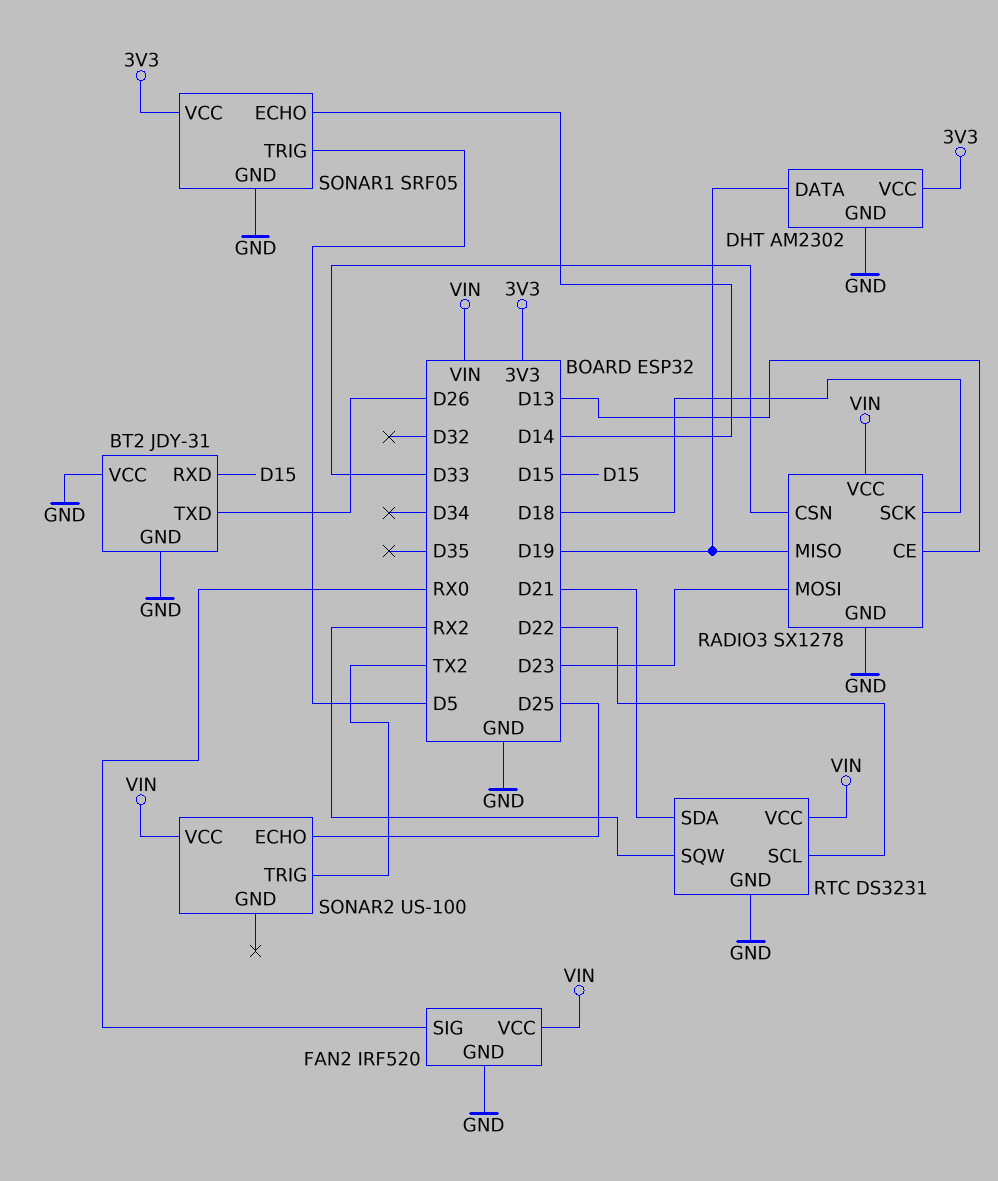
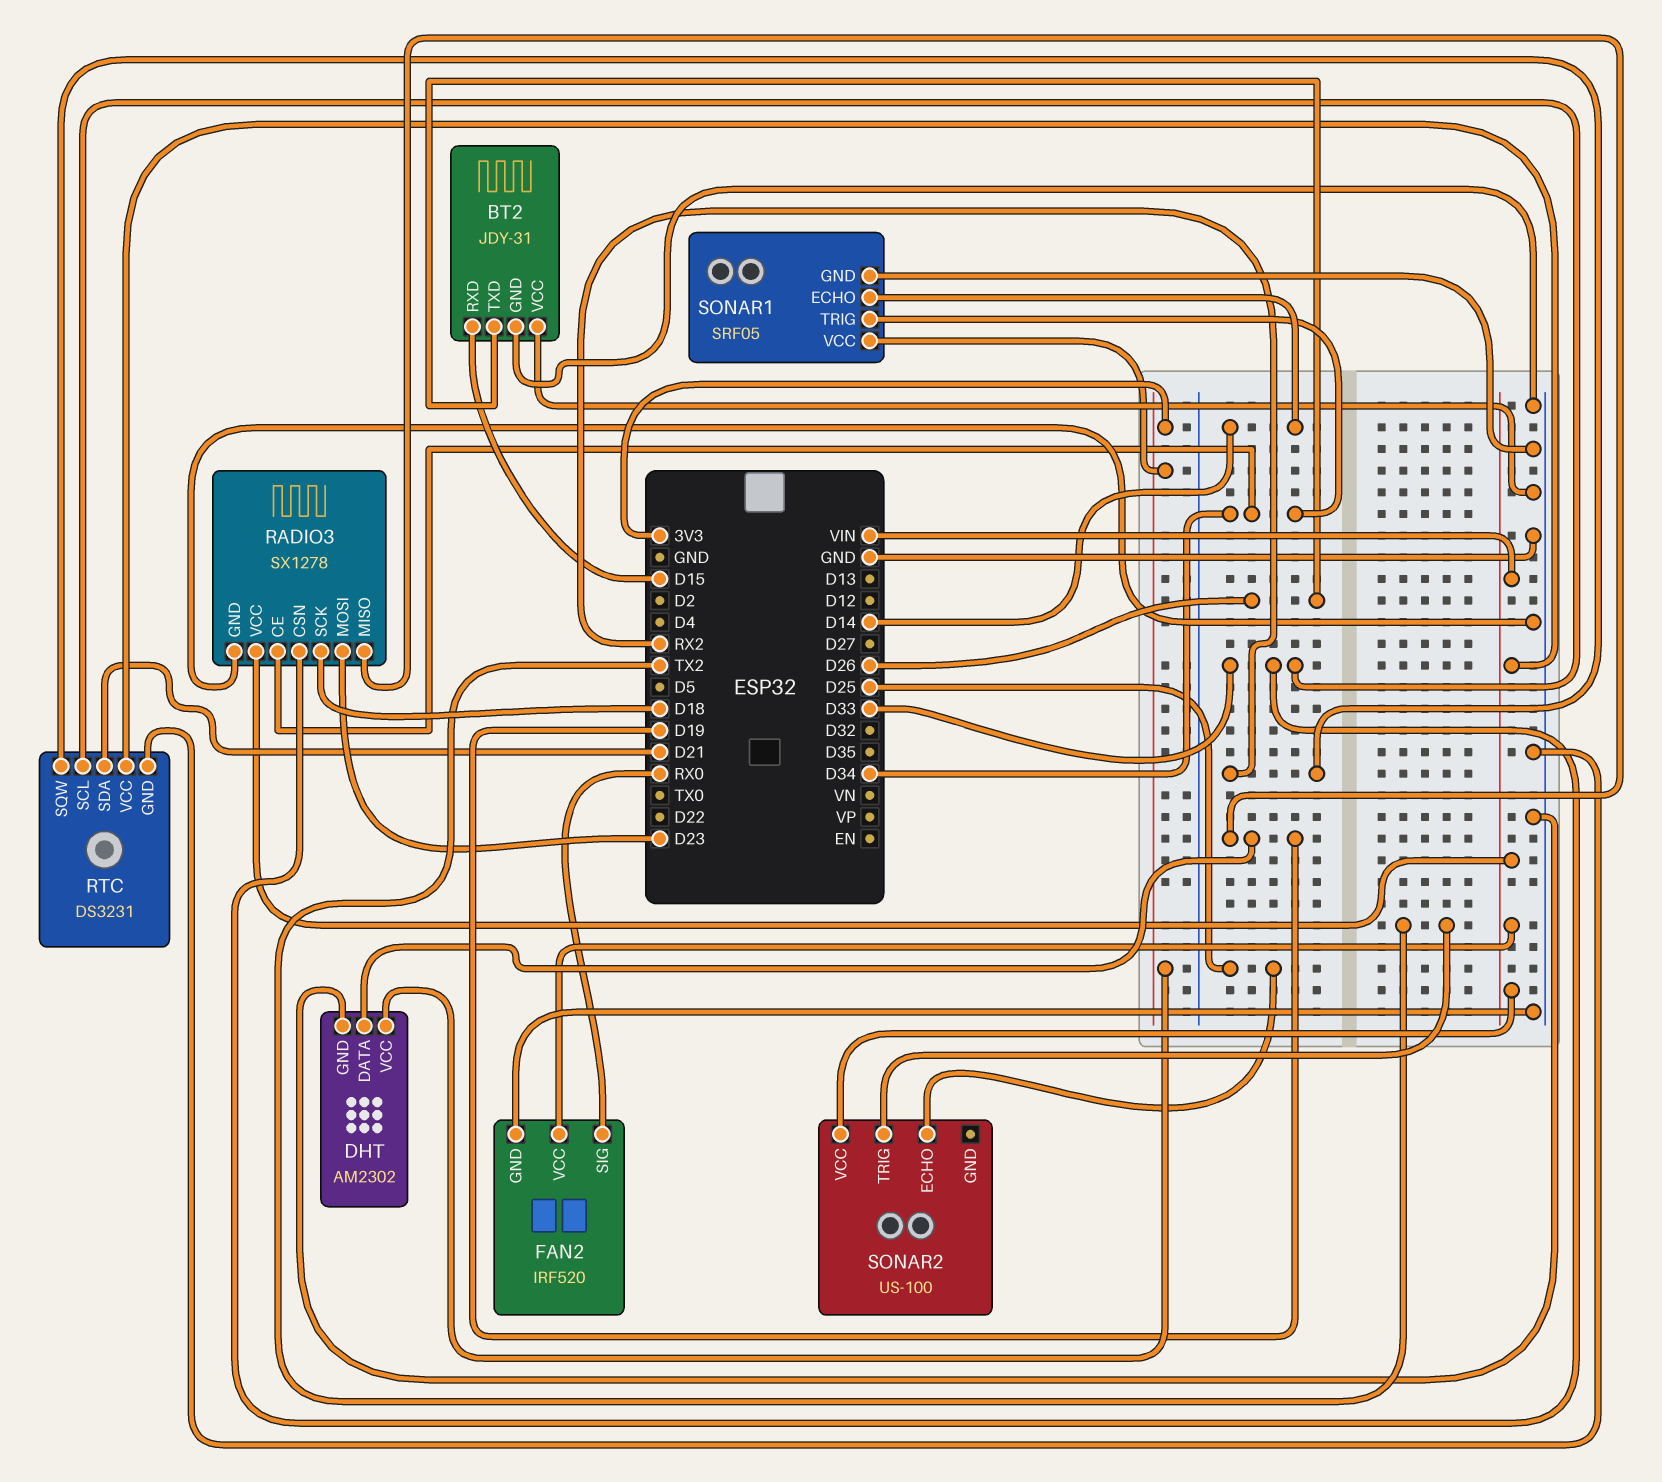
RADIO3 pin CE: D13 -> D34
RTC pin SCL: D22 -> D33
SONAR1 pin TRIG: D5 -> D34

